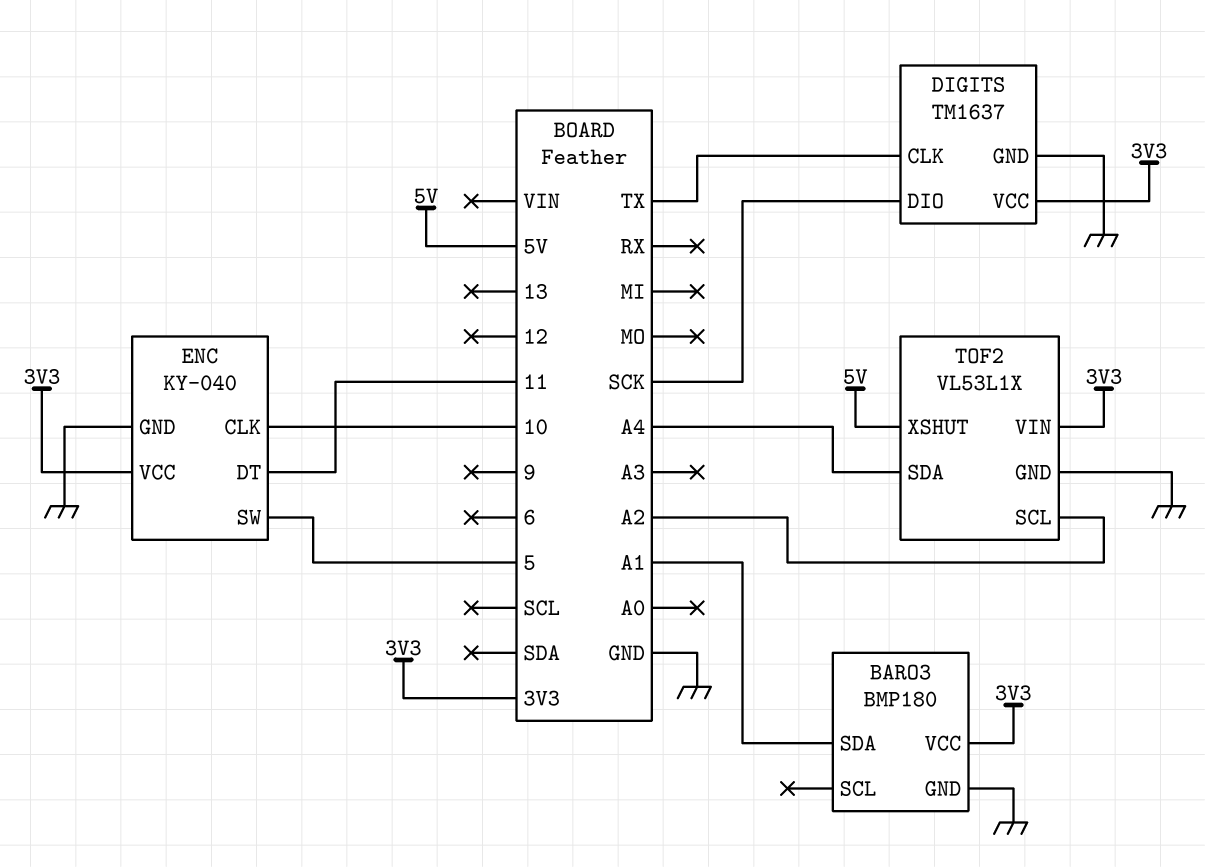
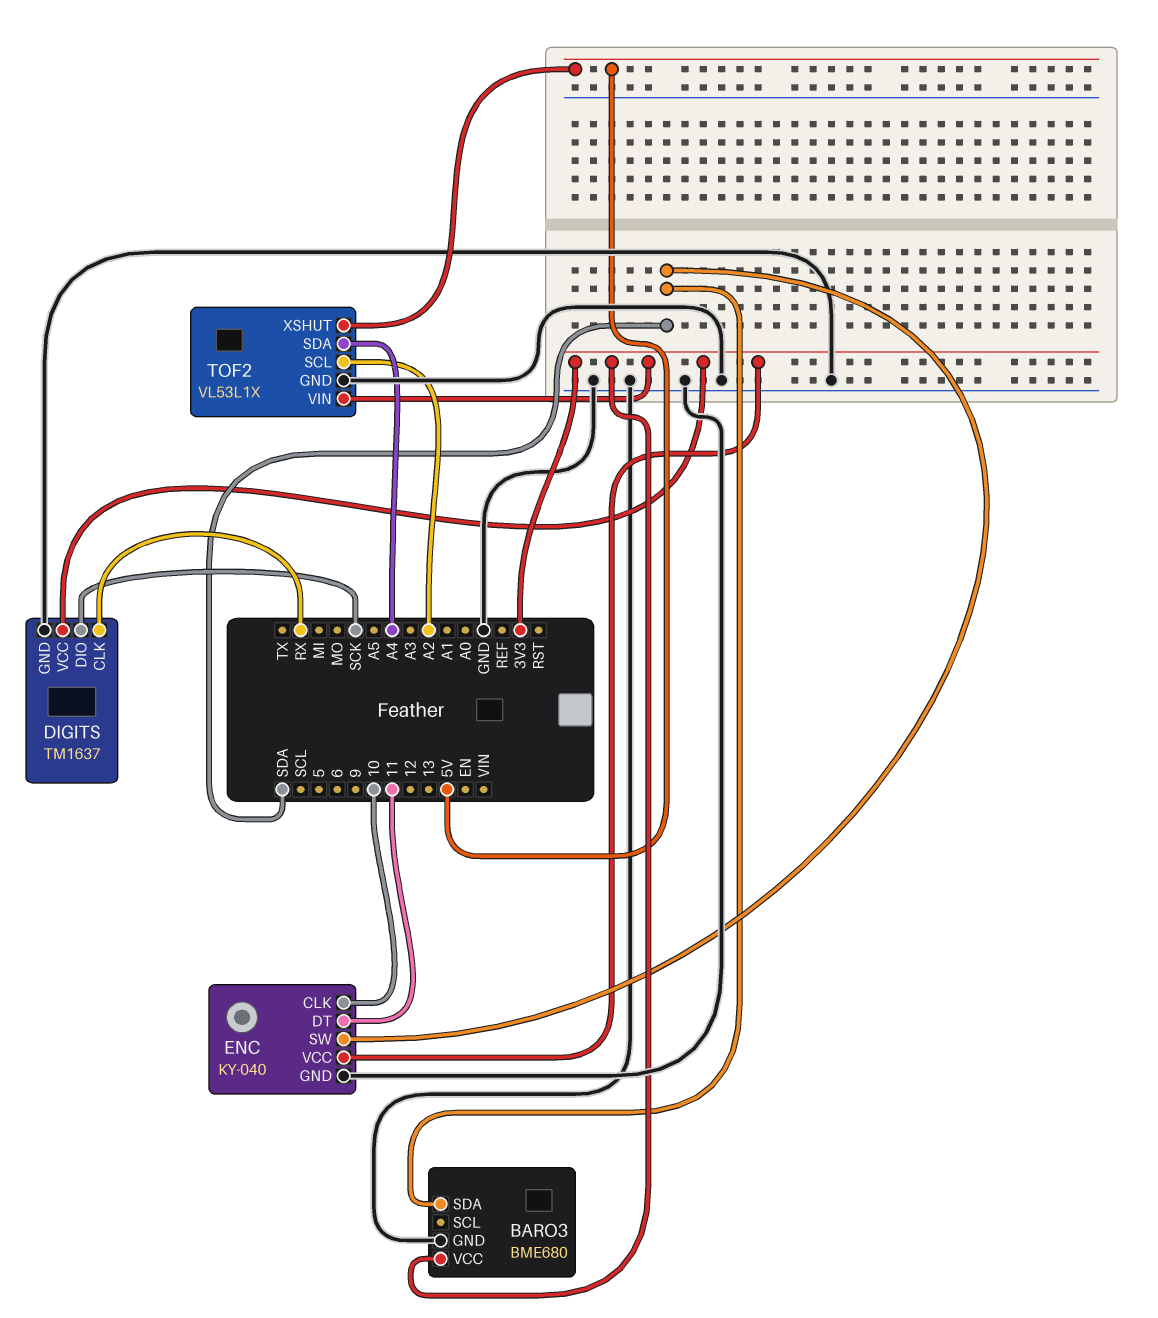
BARO3: BMP180 -> BME680
BARO3 pin SDA: A1 -> SDA
DIGITS pin CLK: TX -> RX
ENC pin SW: 5 -> SDA

